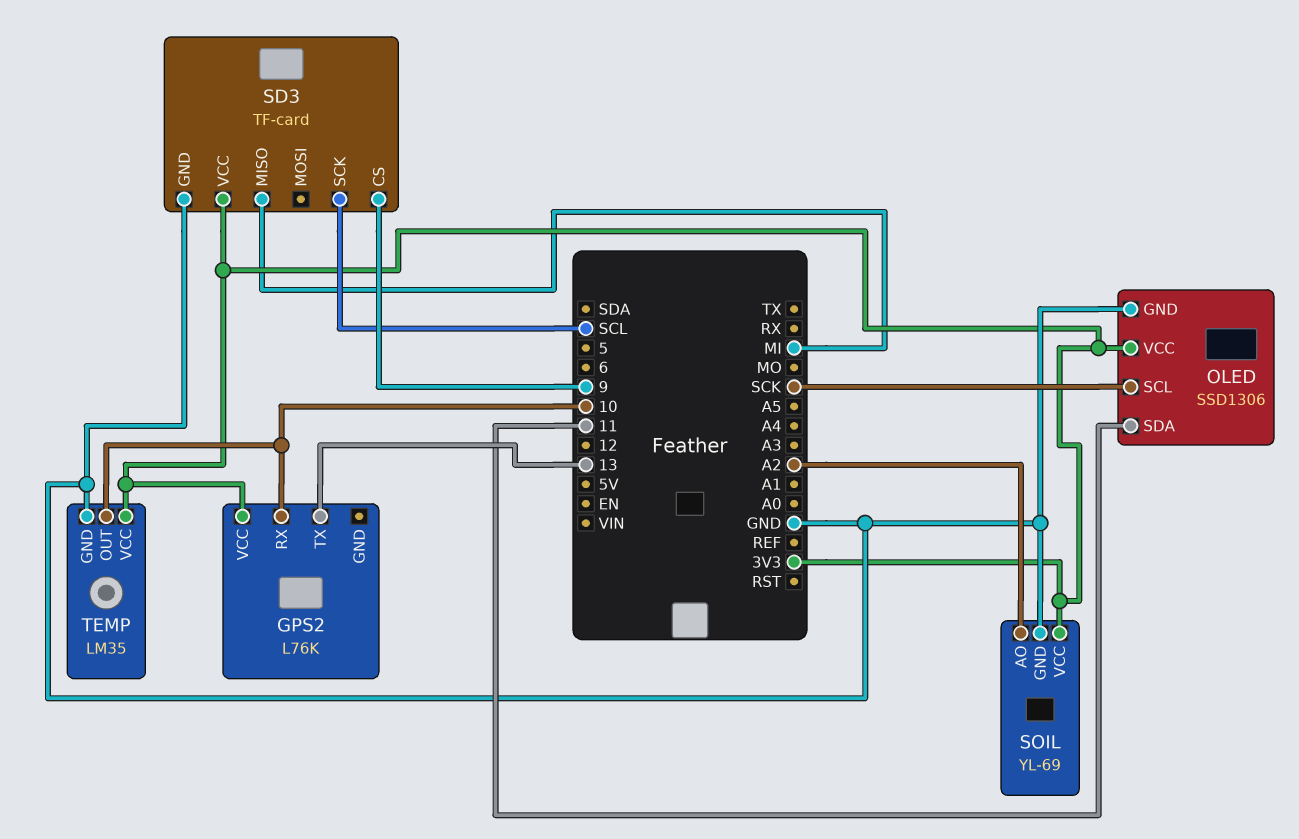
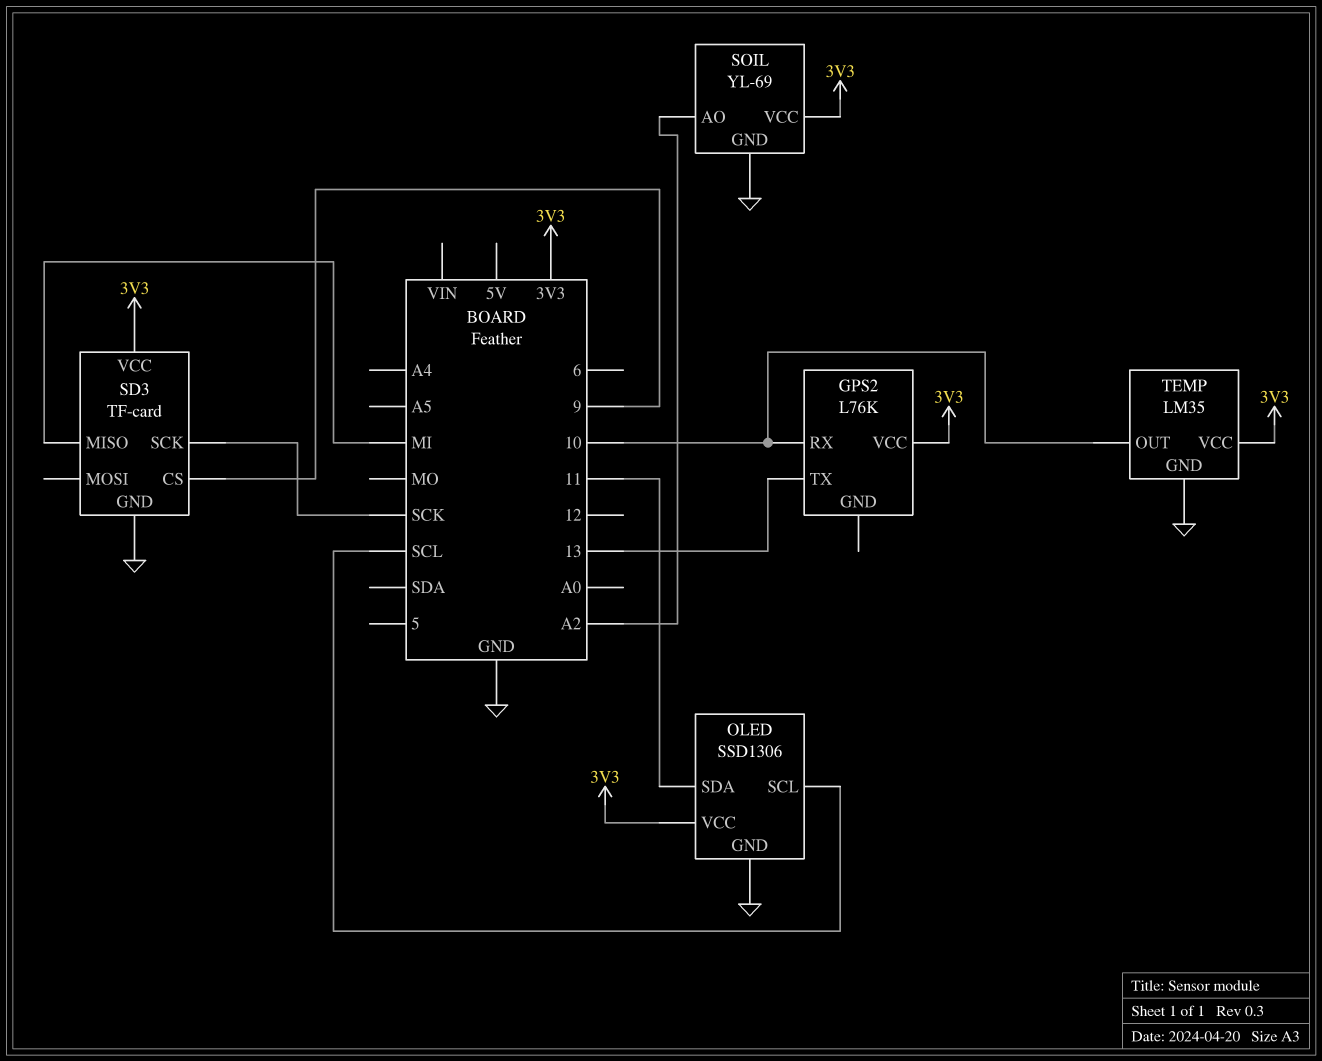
OLED pin SCL: SCK -> SCL
SD3 pin SCK: SCL -> SCK

